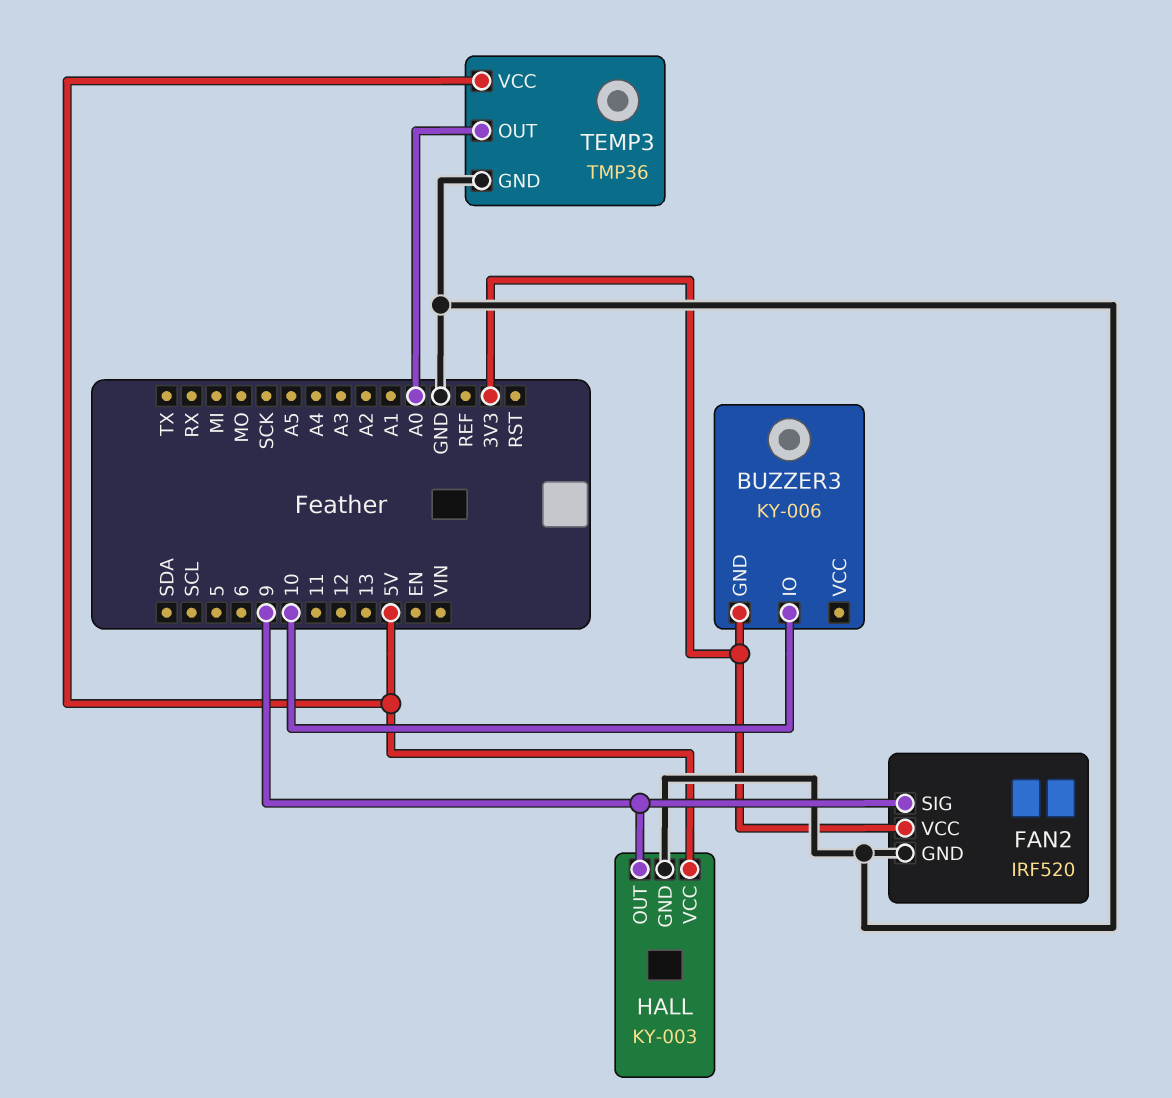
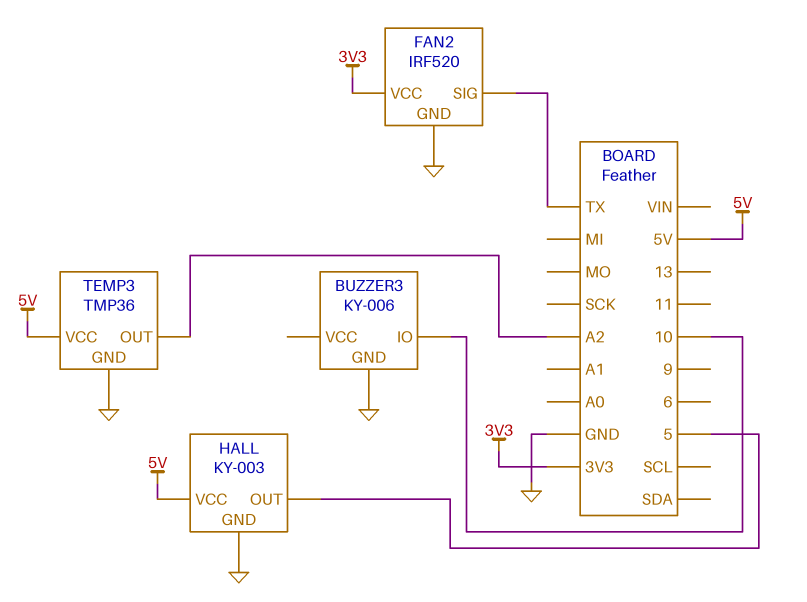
BUZZER3 pin GND: 3V3 -> GND
FAN2 pin SIG: 9 -> TX
HALL pin OUT: 9 -> 5
TEMP3 pin OUT: A0 -> A2

